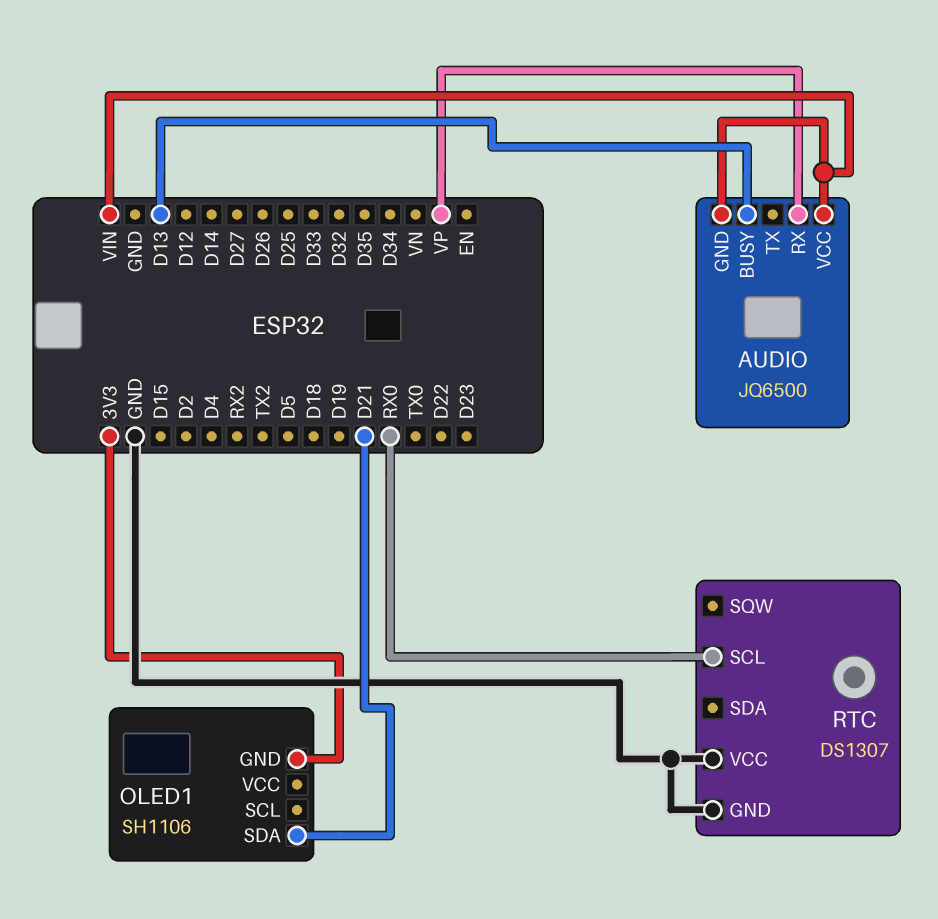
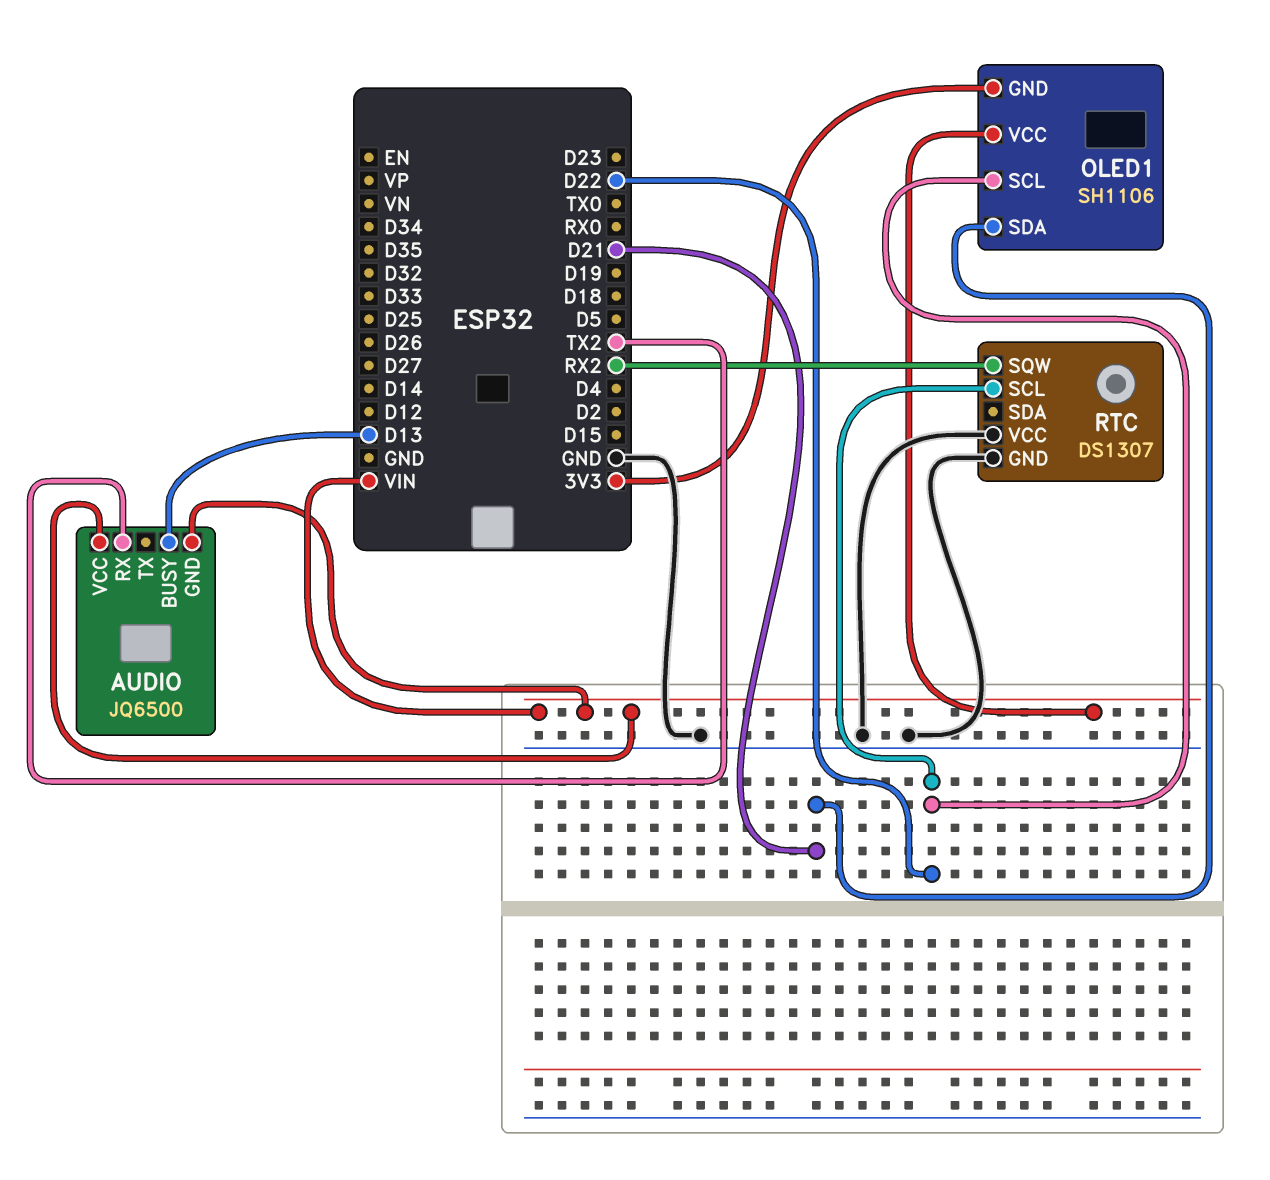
AUDIO pin RX: VP -> TX2
OLED1 pin SCL: none -> D22
OLED1 pin VCC: none -> VIN
RTC pin SCL: RX0 -> D22
RTC pin SQW: none -> RX2

